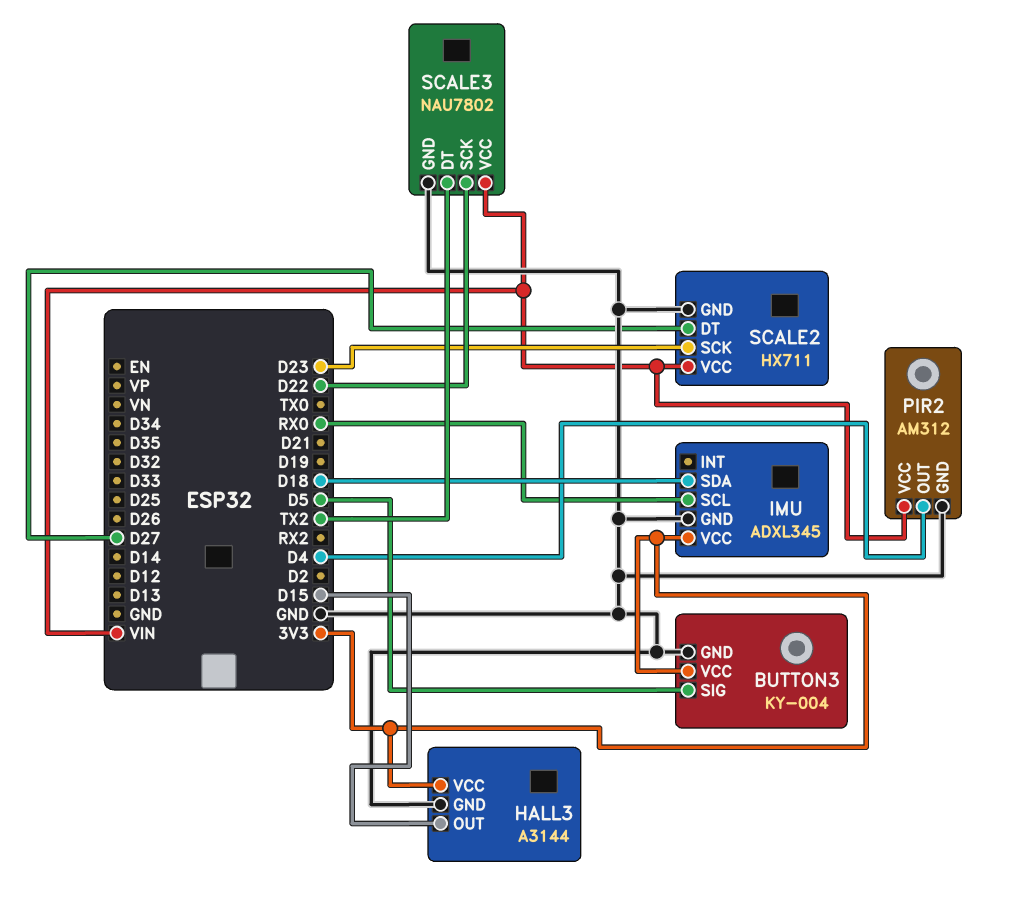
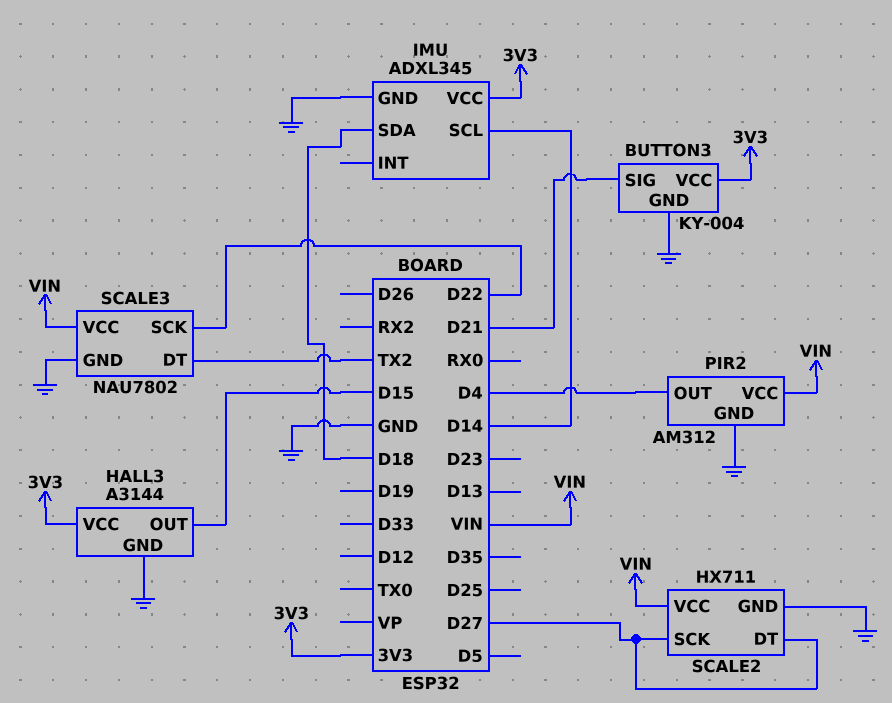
BUTTON3 pin SIG: D5 -> D21
IMU pin SCL: RX0 -> D14
SCALE2 pin SCK: D23 -> D27

